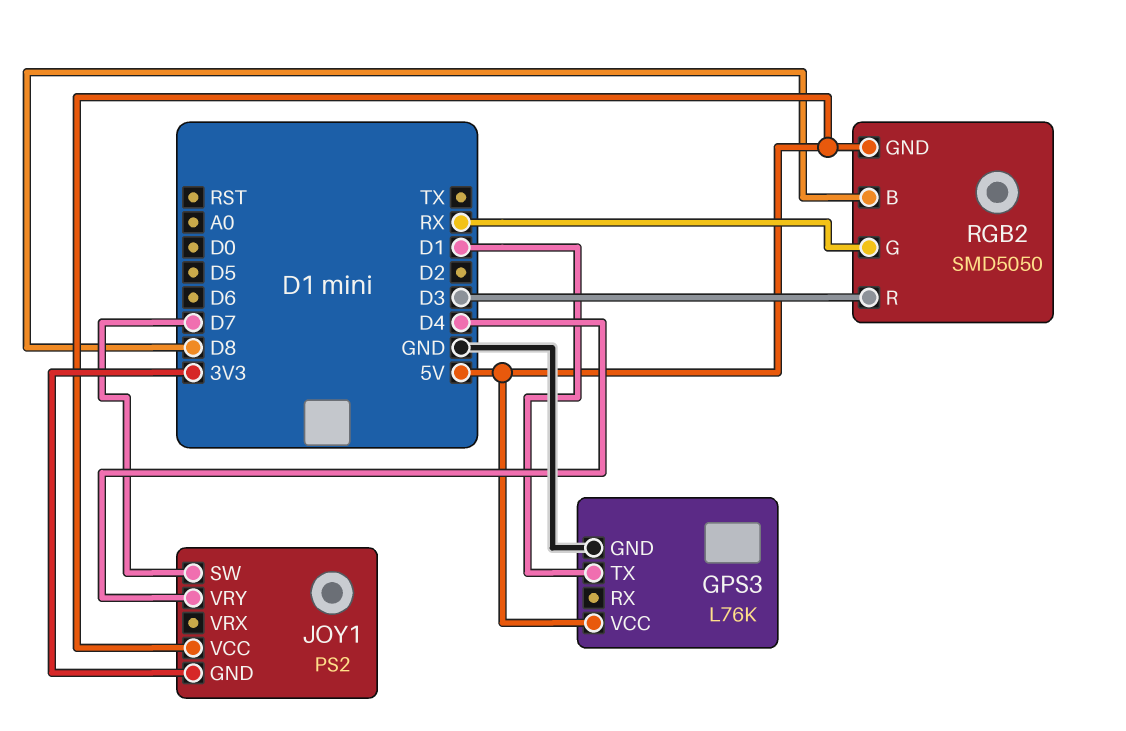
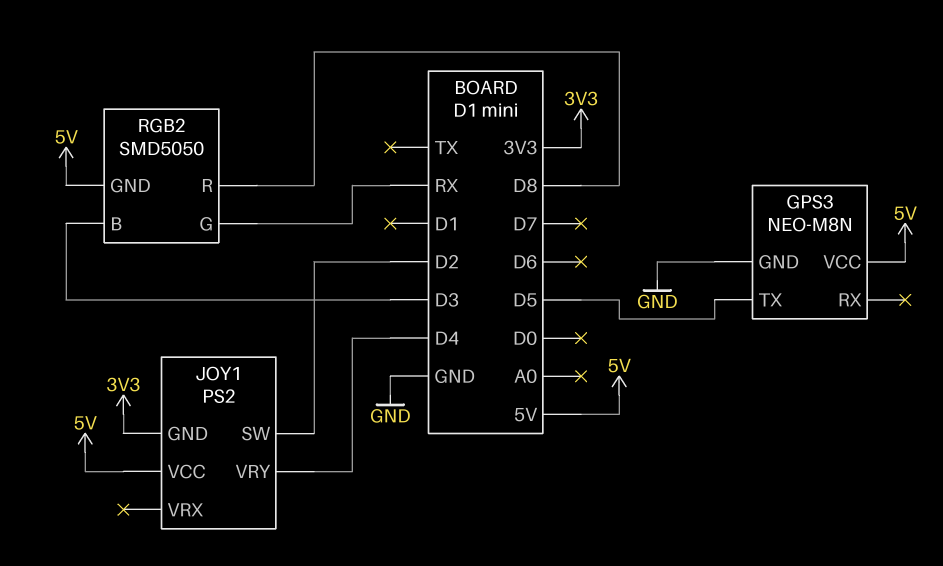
GPS3: L76K -> NEO-M8N
GPS3 pin TX: D1 -> D5
JOY1 pin SW: D7 -> D2
RGB2 pin B: D8 -> D3
RGB2 pin R: D3 -> D8

